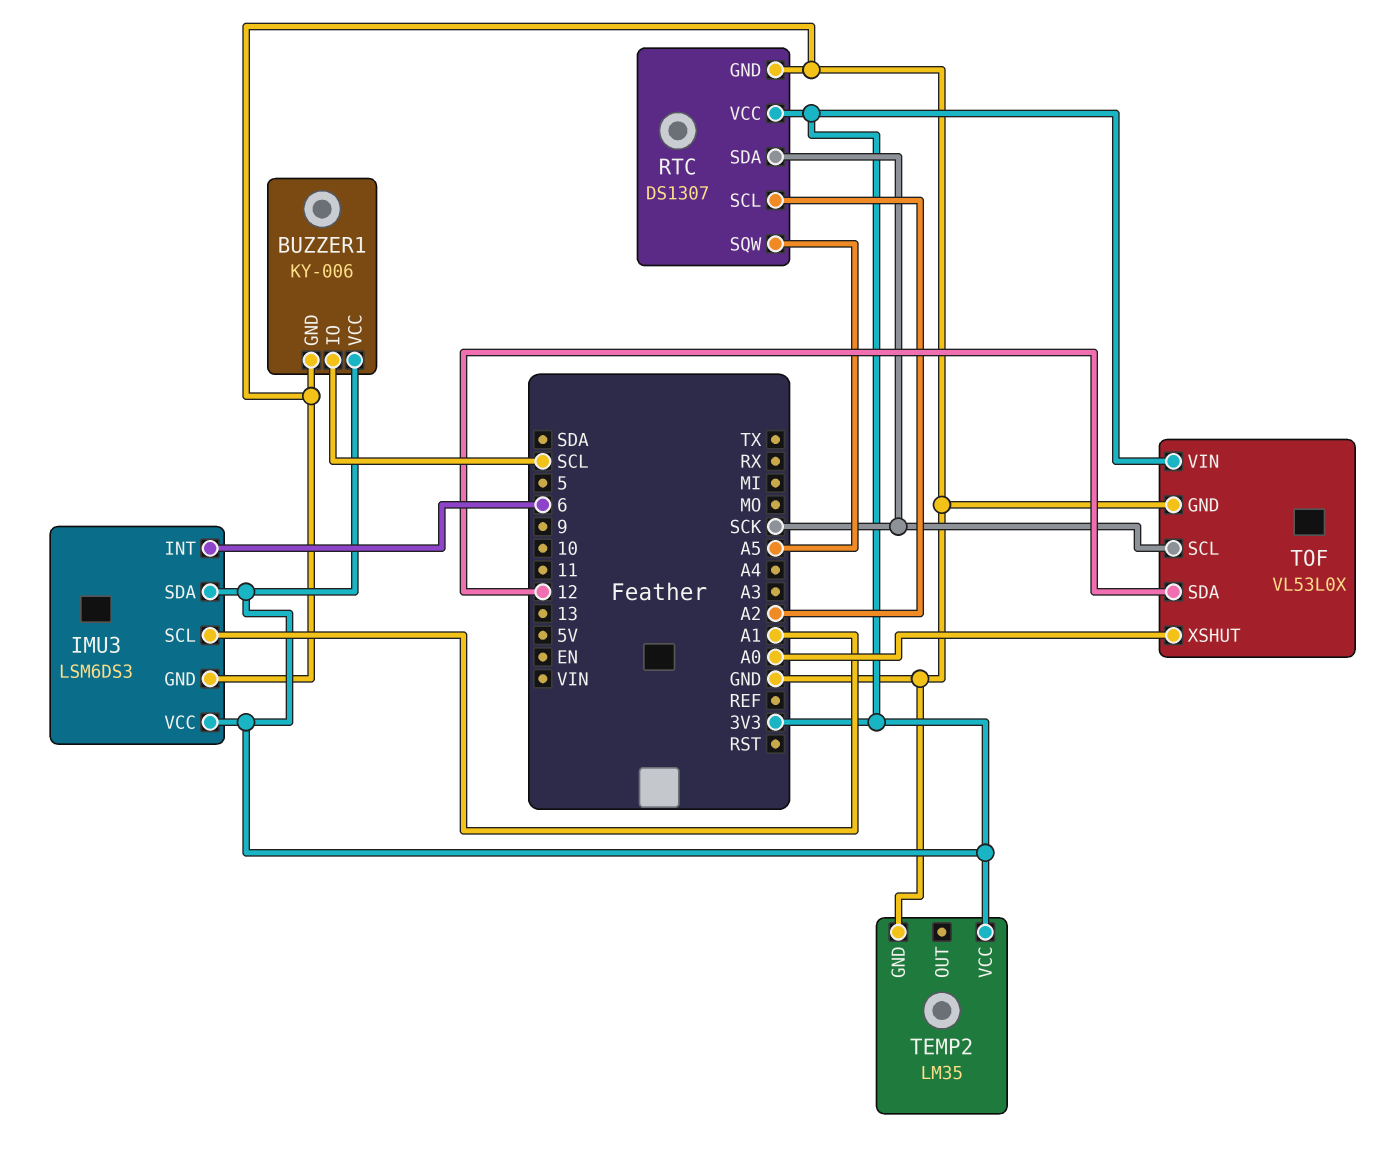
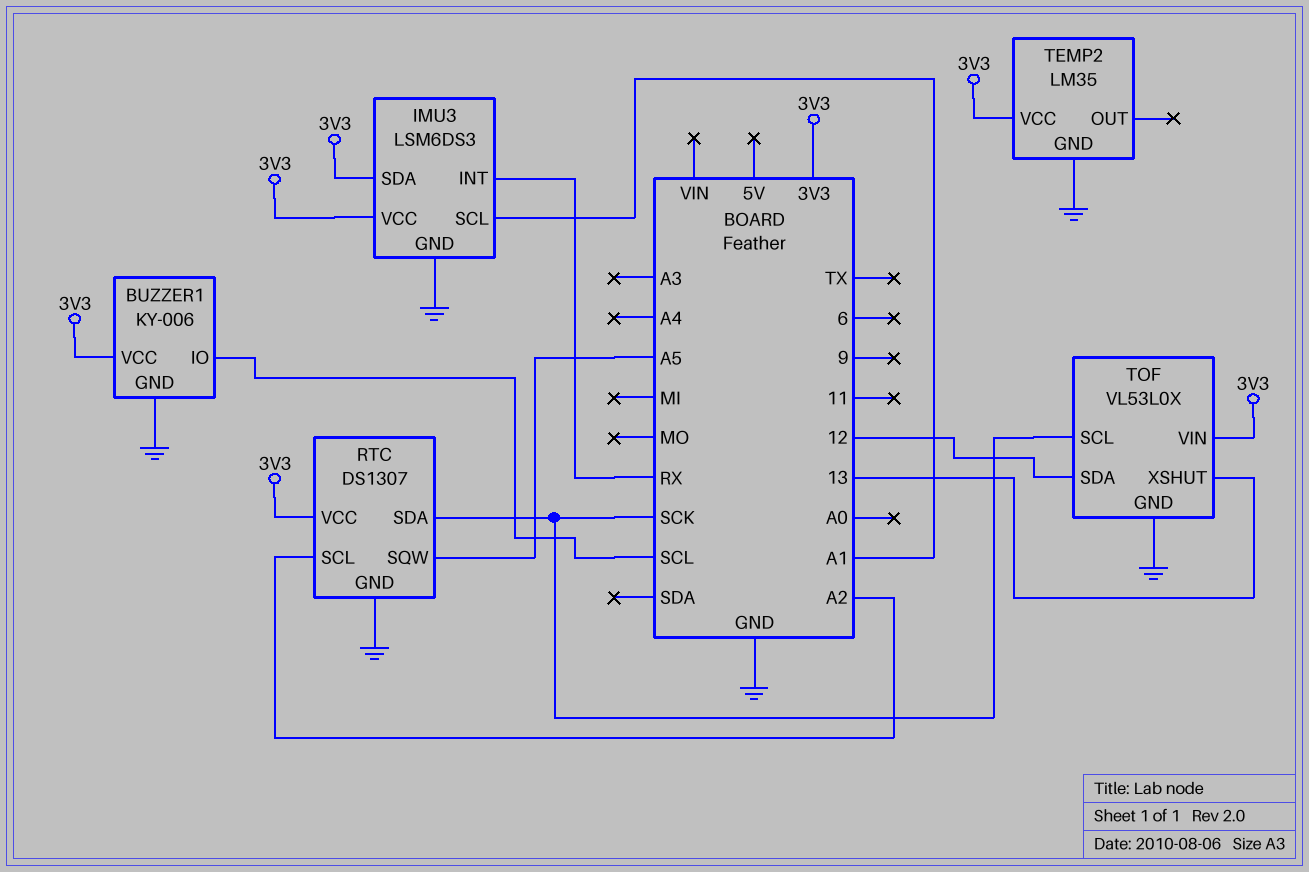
IMU3 pin INT: 6 -> RX
TOF pin XSHUT: A0 -> 13

